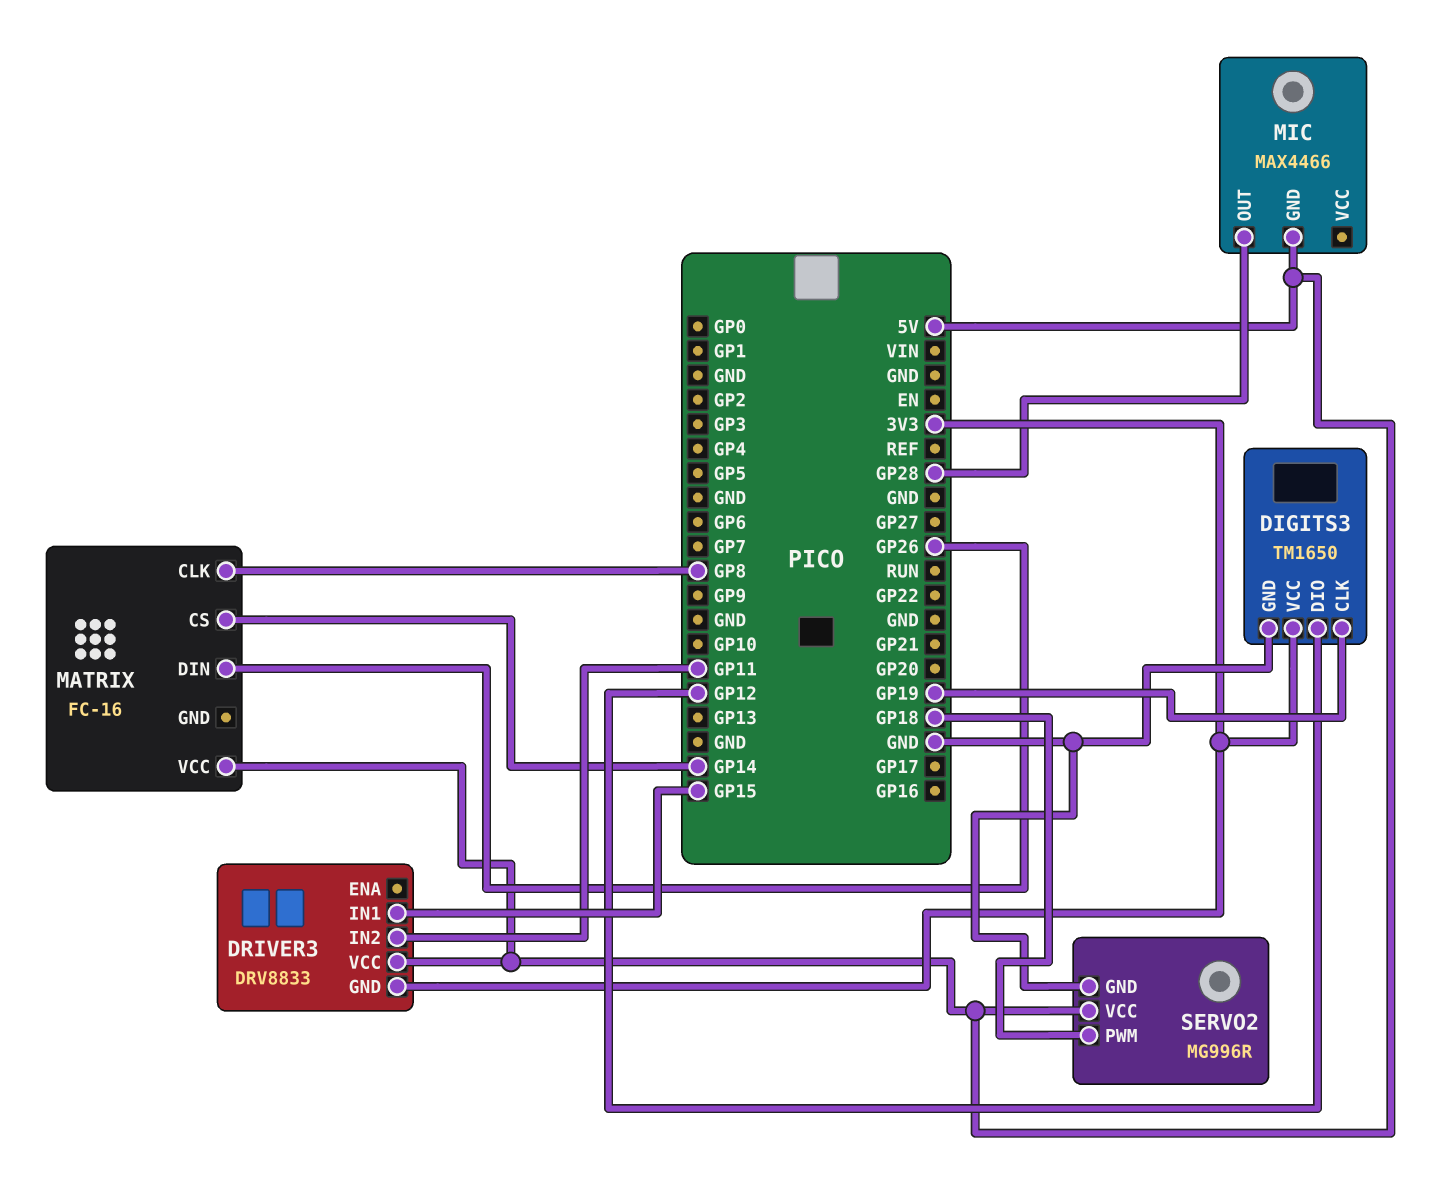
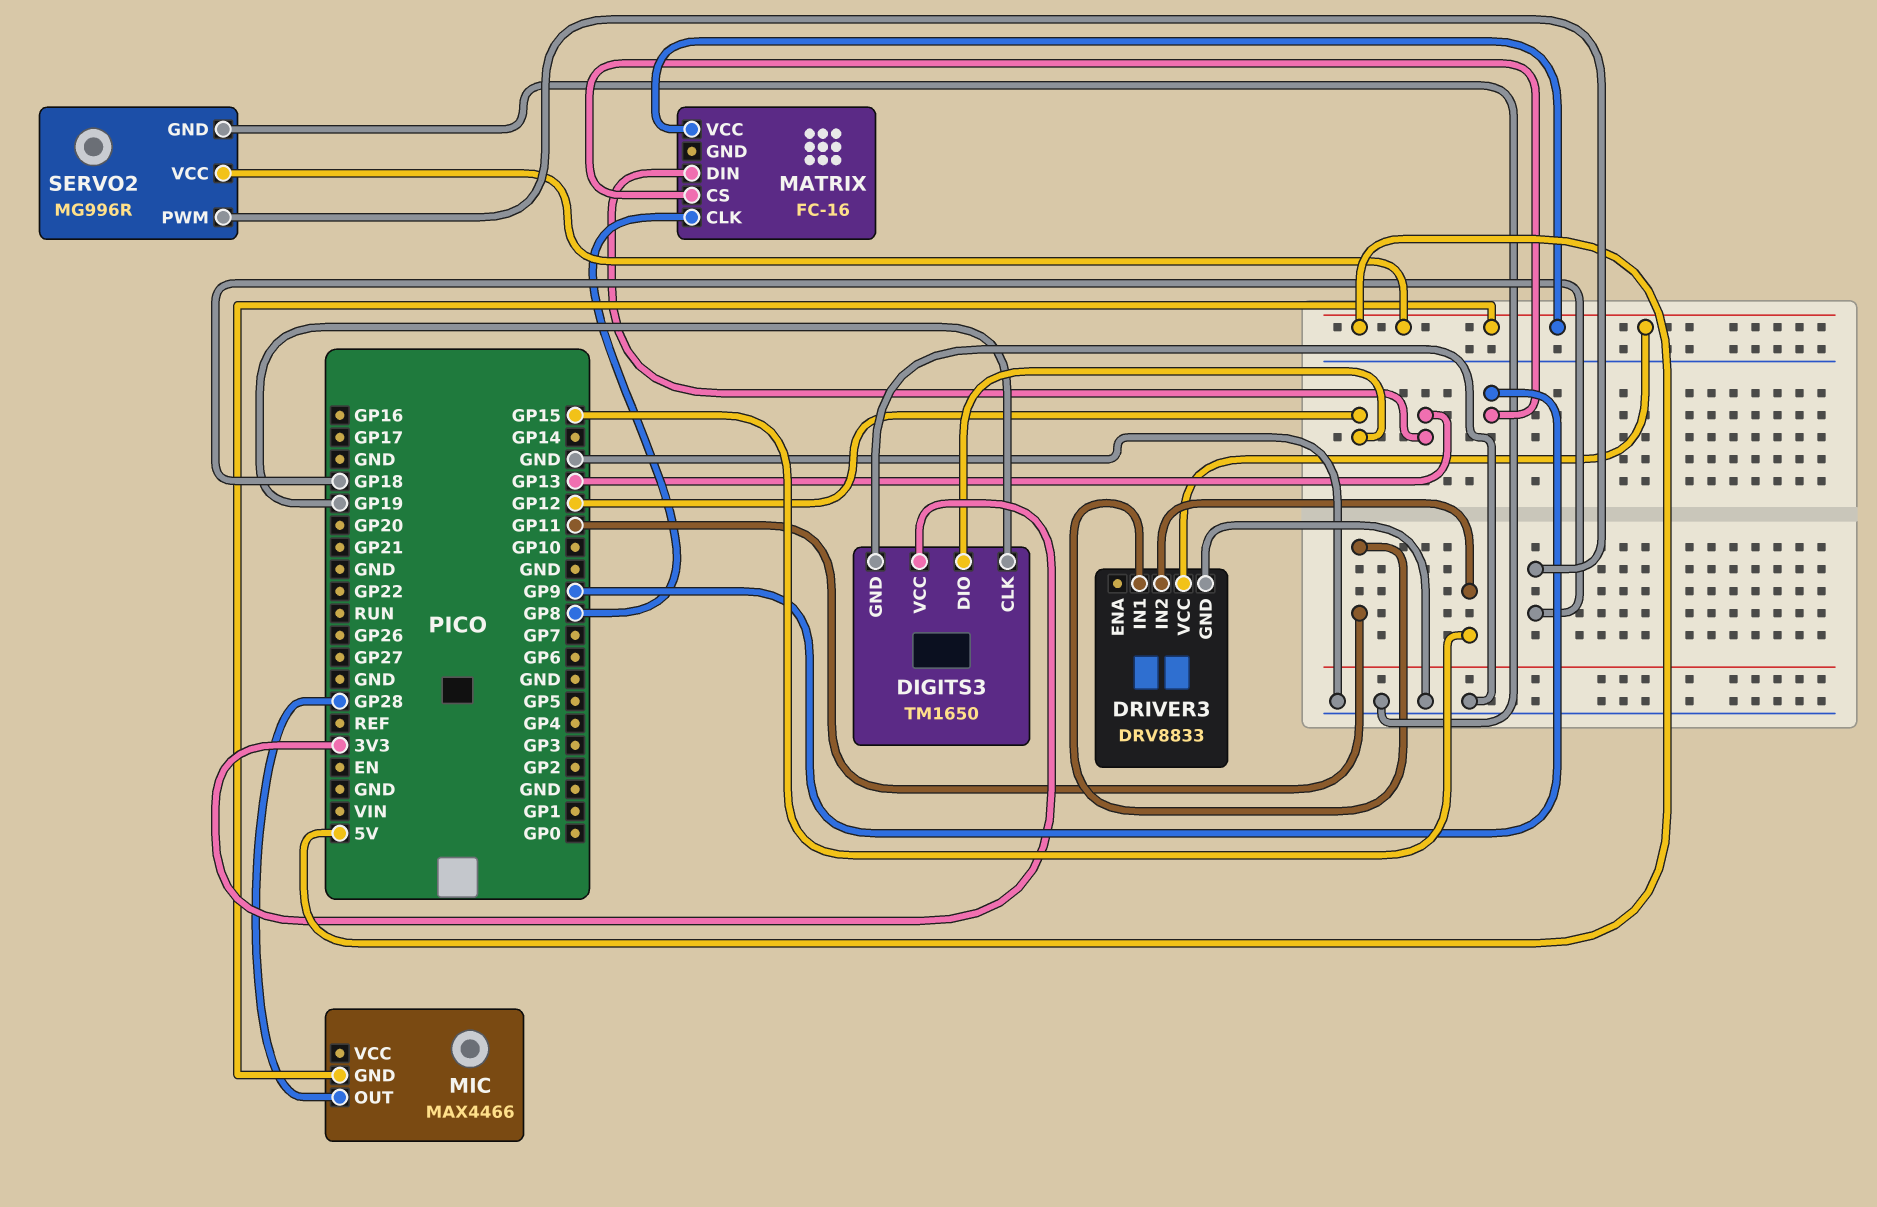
DRIVER3 pin GND: 3V3 -> GND
DRIVER3 pin IN1: GP15 -> GP11
DRIVER3 pin IN2: GP11 -> GP15
MATRIX pin CS: GP14 -> GP9
MATRIX pin DIN: GP26 -> GP13

